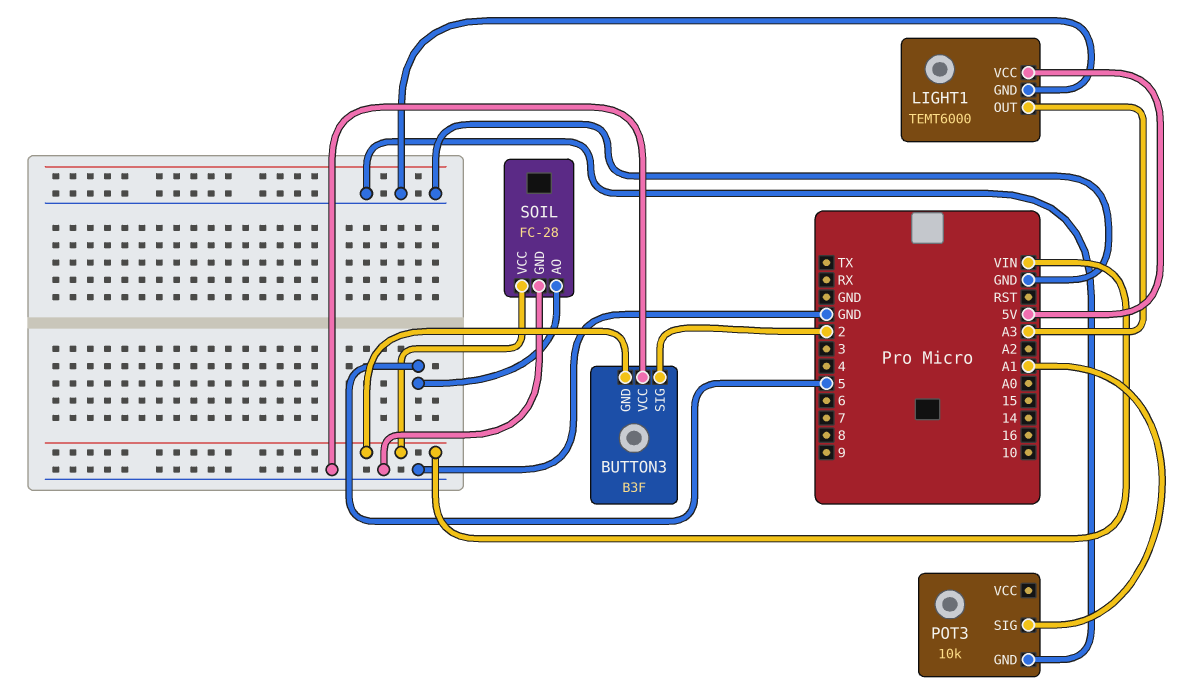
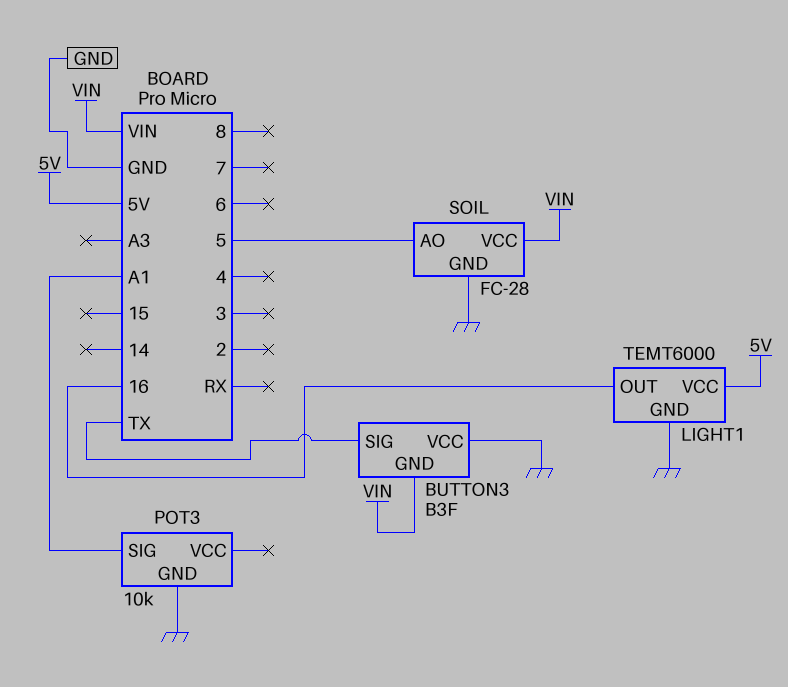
BUTTON3 pin SIG: 2 -> TX
LIGHT1 pin OUT: A3 -> 16

